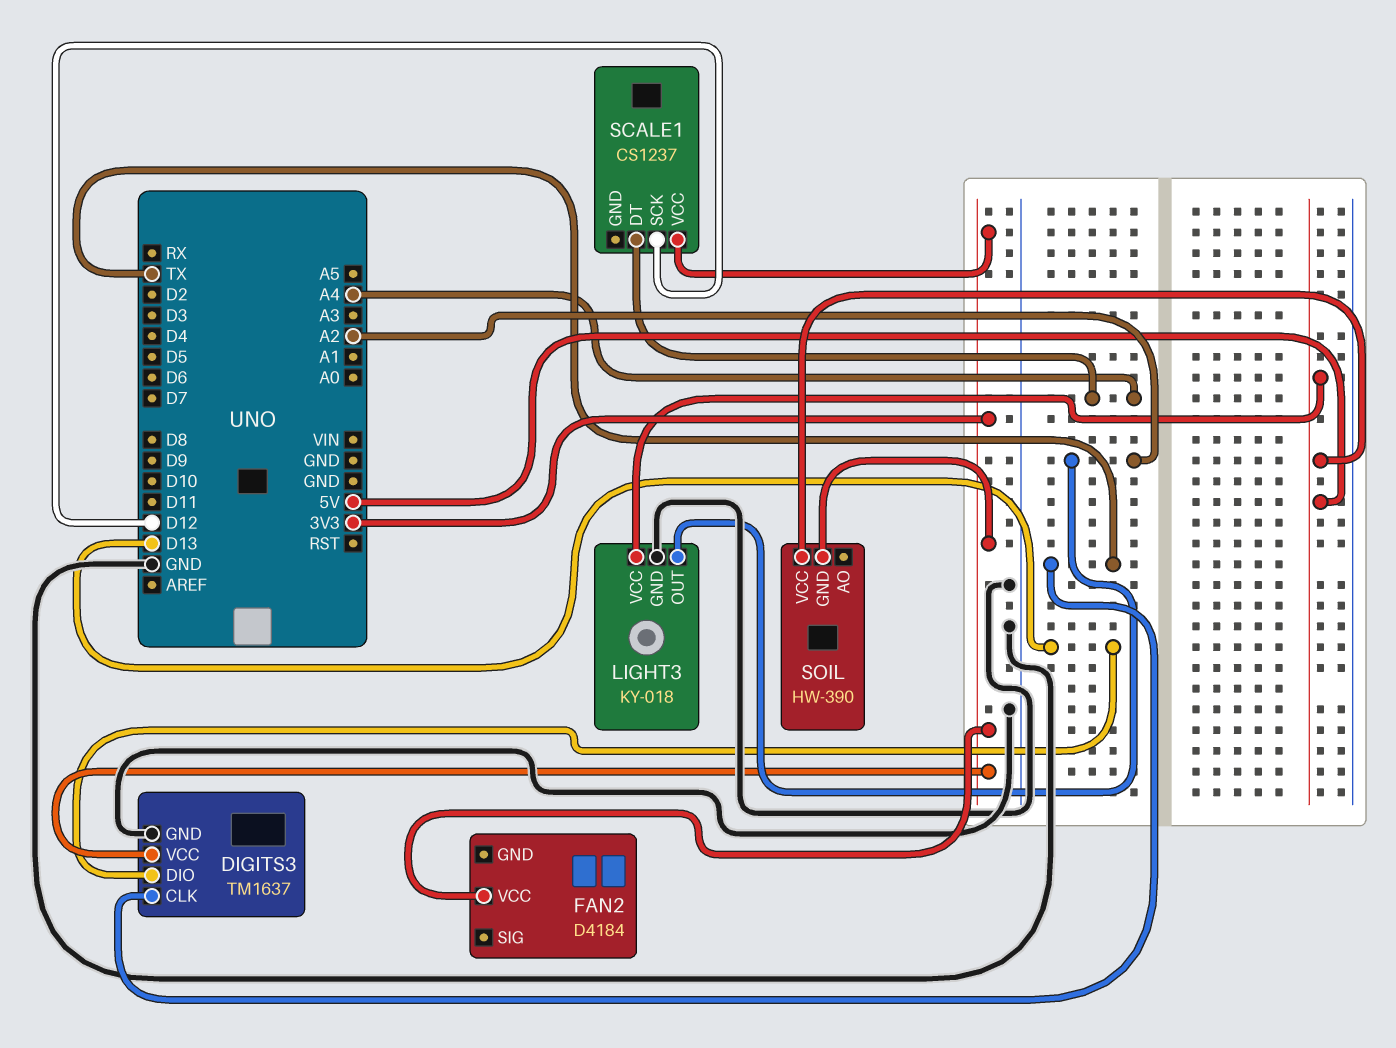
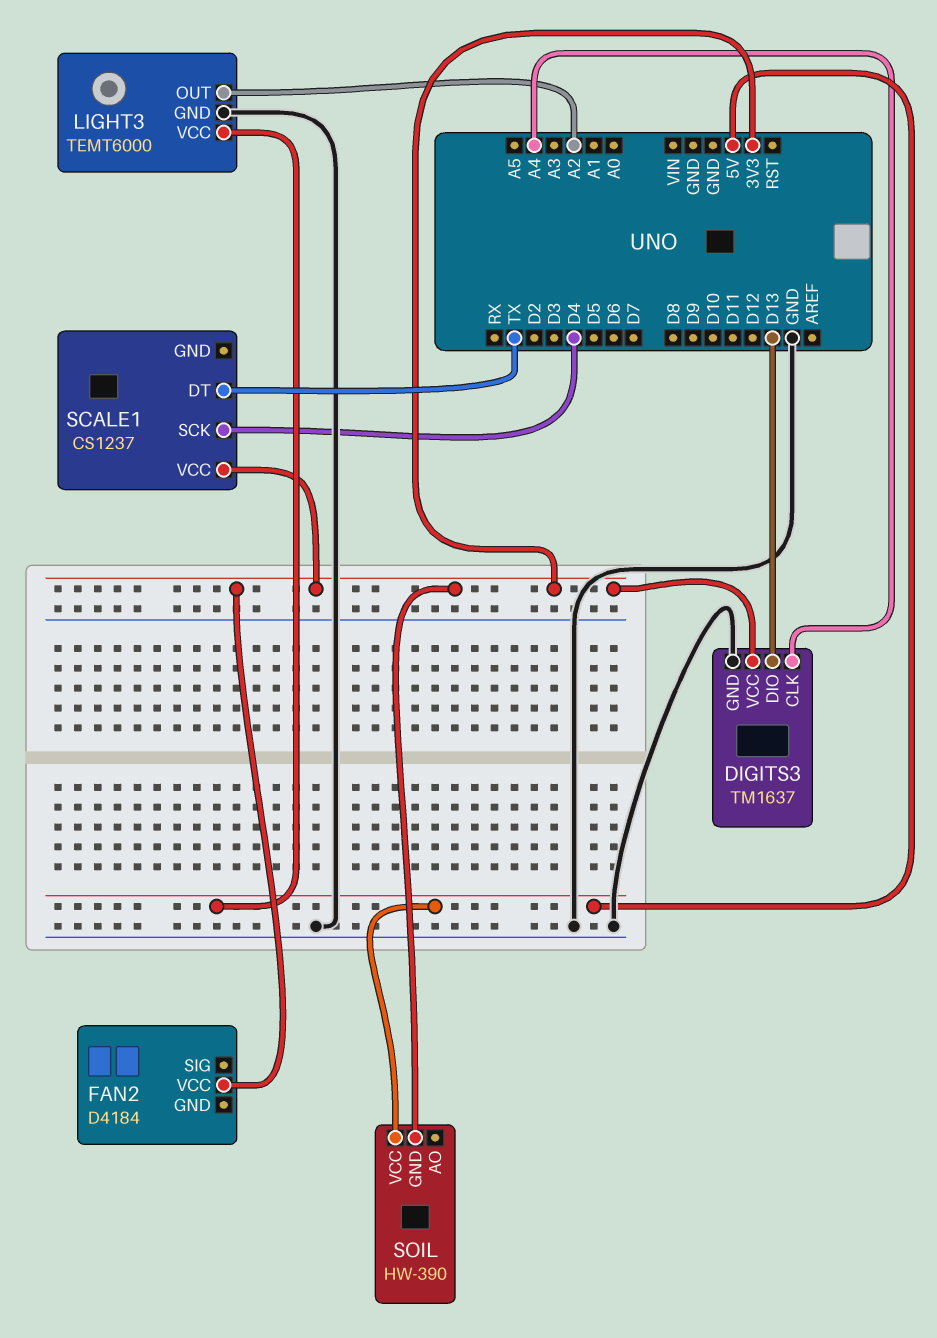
DIGITS3 pin CLK: TX -> A4
LIGHT3: KY-018 -> TEMT6000
SCALE1 pin DT: A4 -> TX
SCALE1 pin SCK: D12 -> D4

